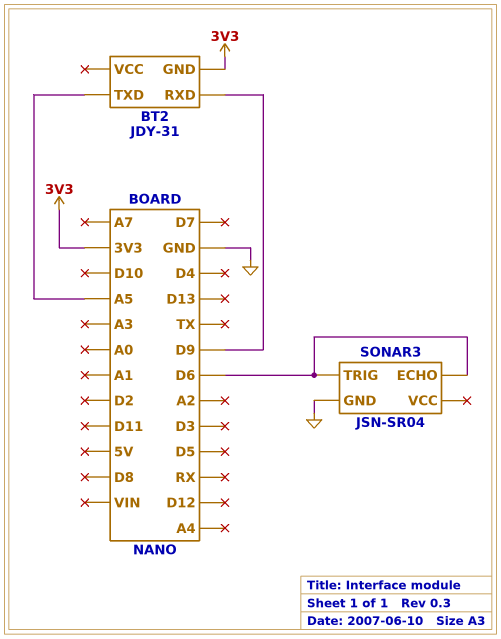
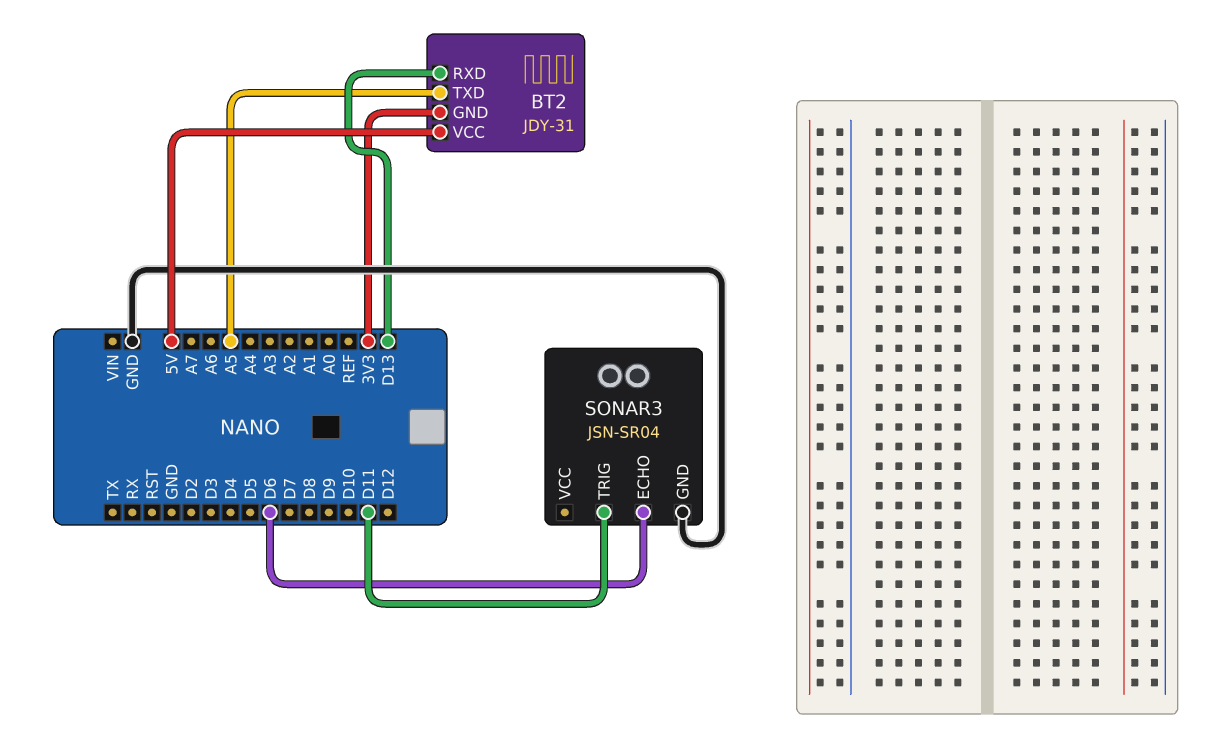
BT2 pin RXD: D9 -> D13
BT2 pin VCC: none -> 5V
SONAR3 pin TRIG: D6 -> D11

